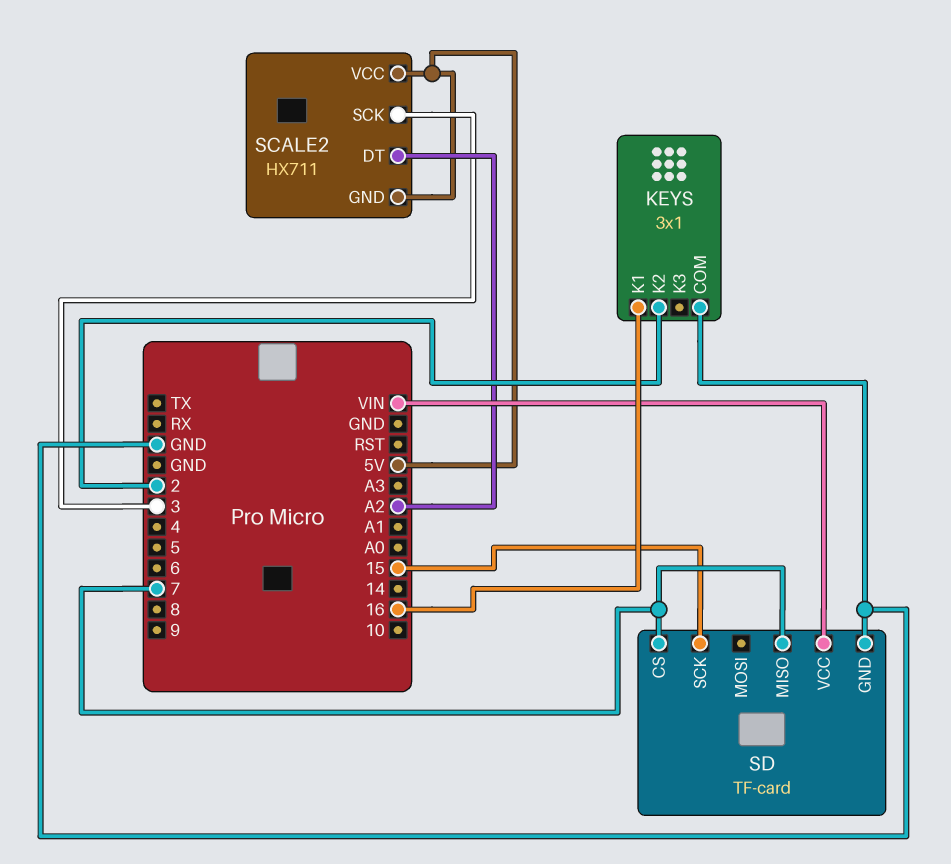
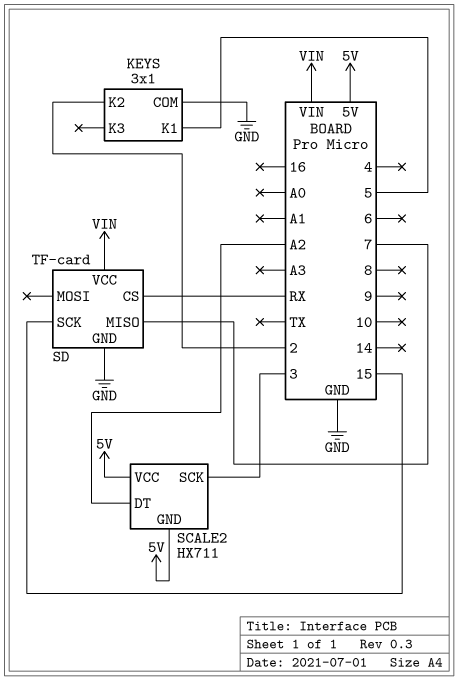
KEYS pin K1: 16 -> 5
SD pin CS: 7 -> RX

